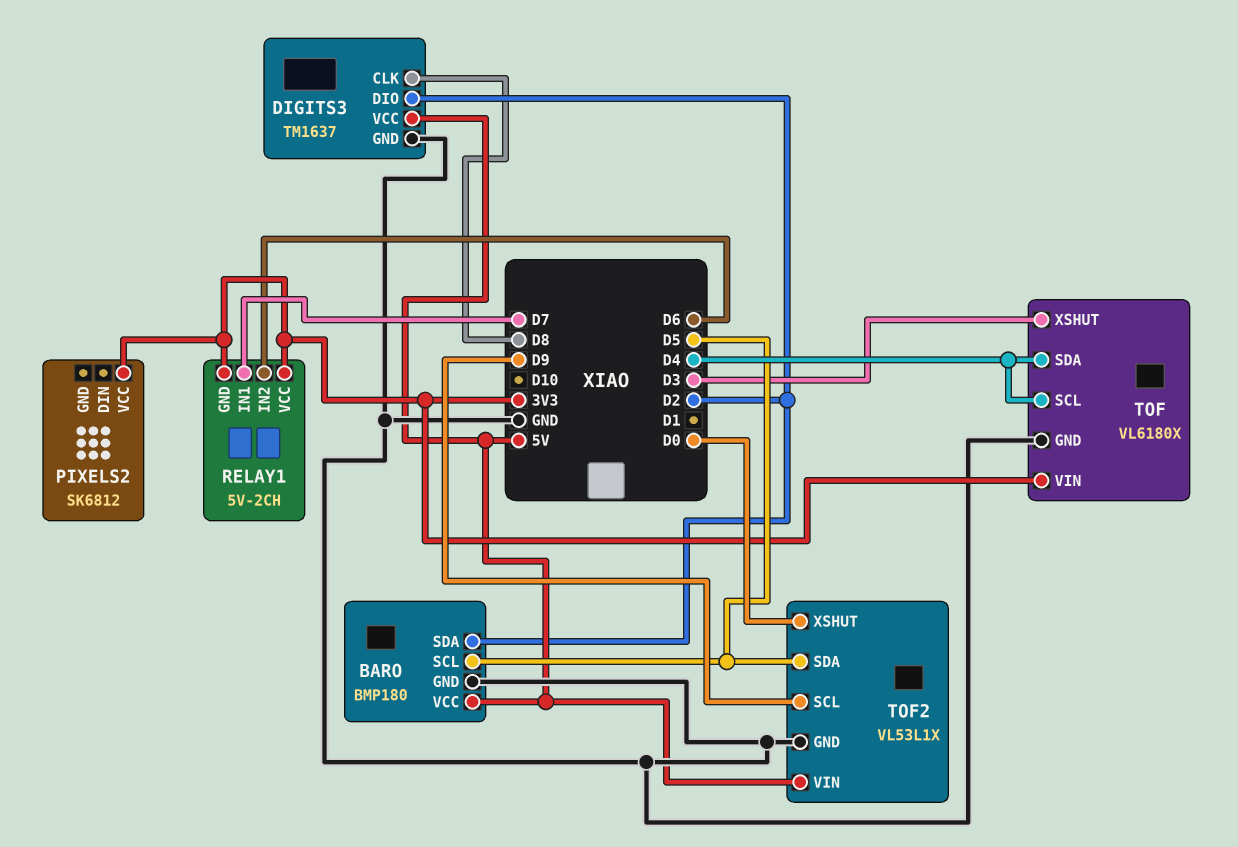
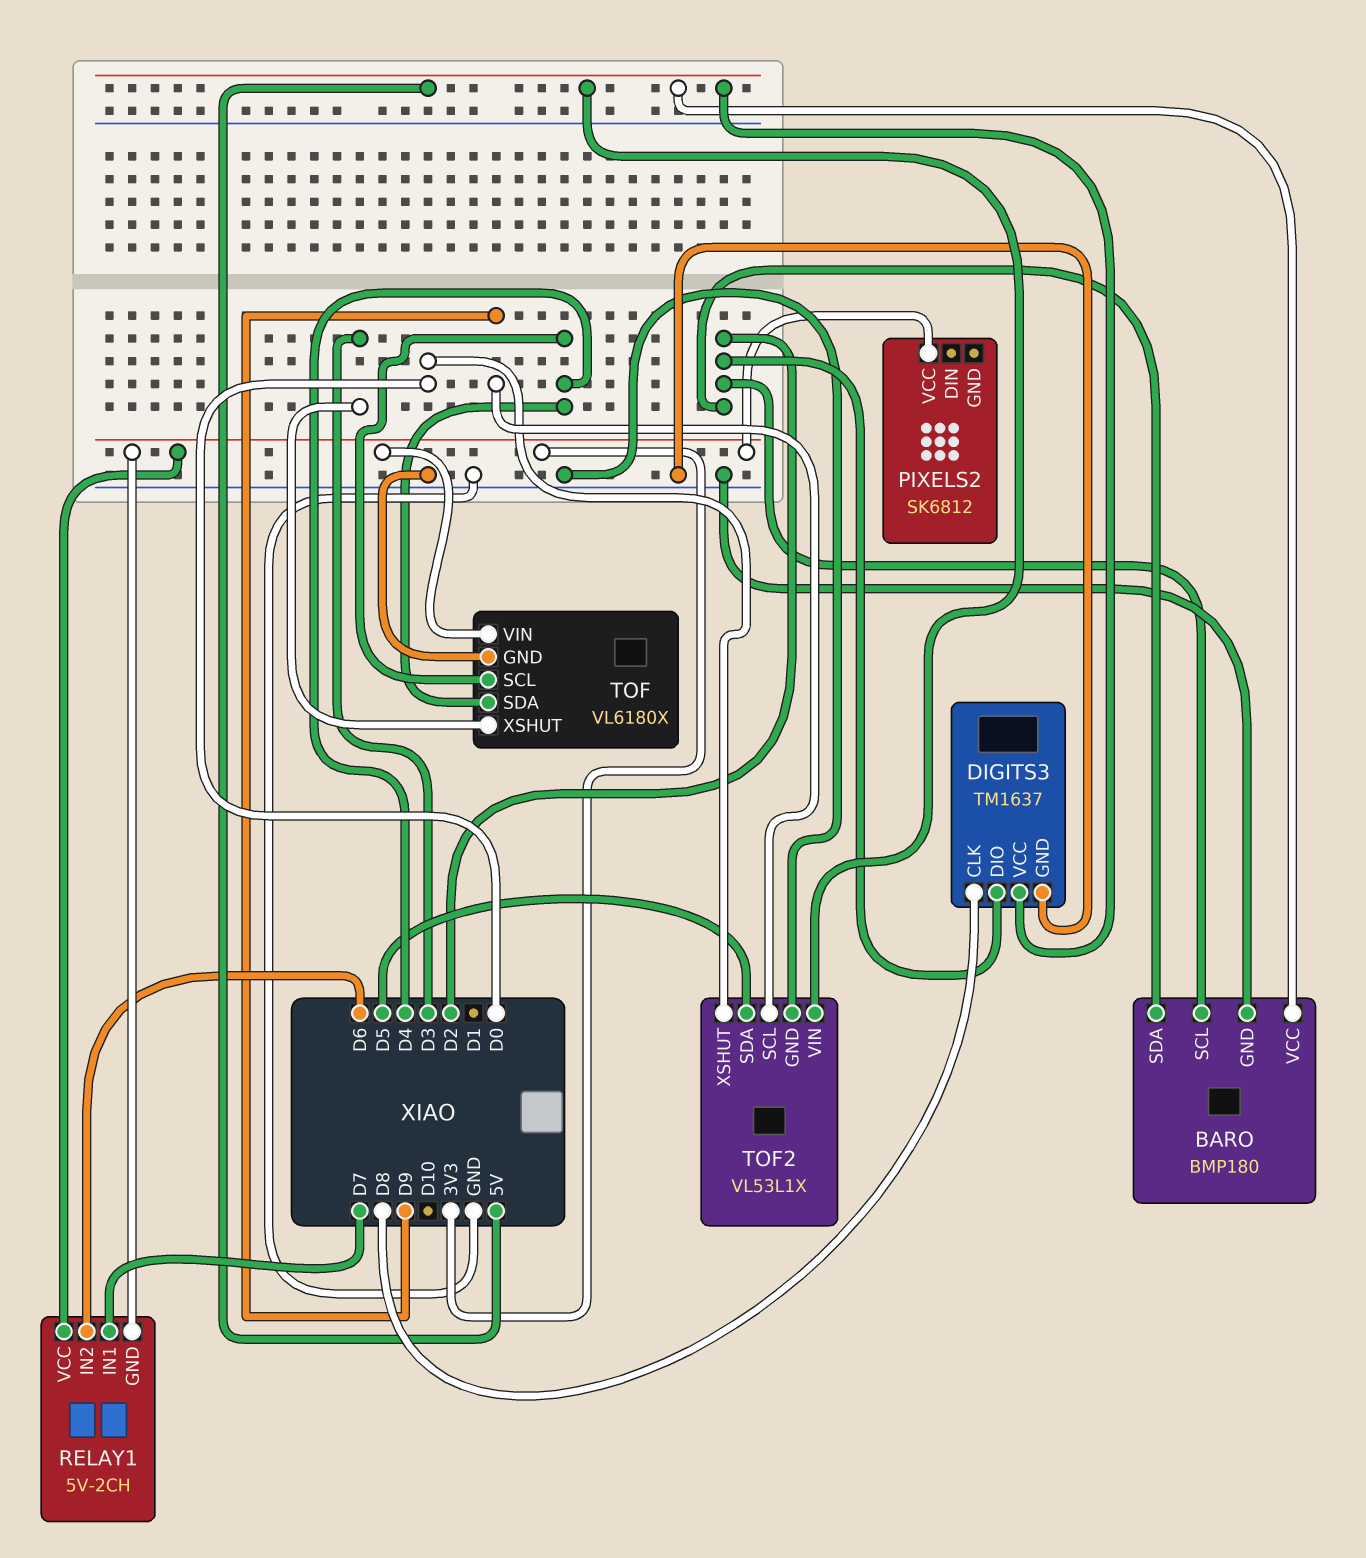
BARO pin SCL: D5 -> D2

